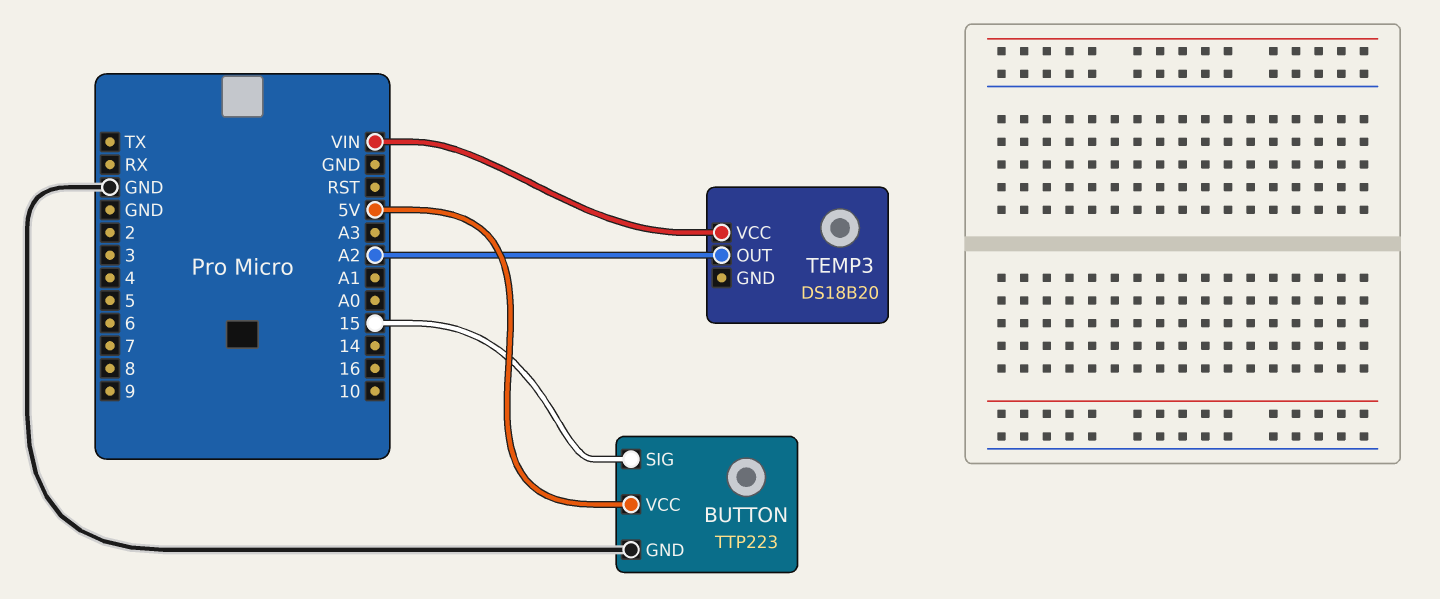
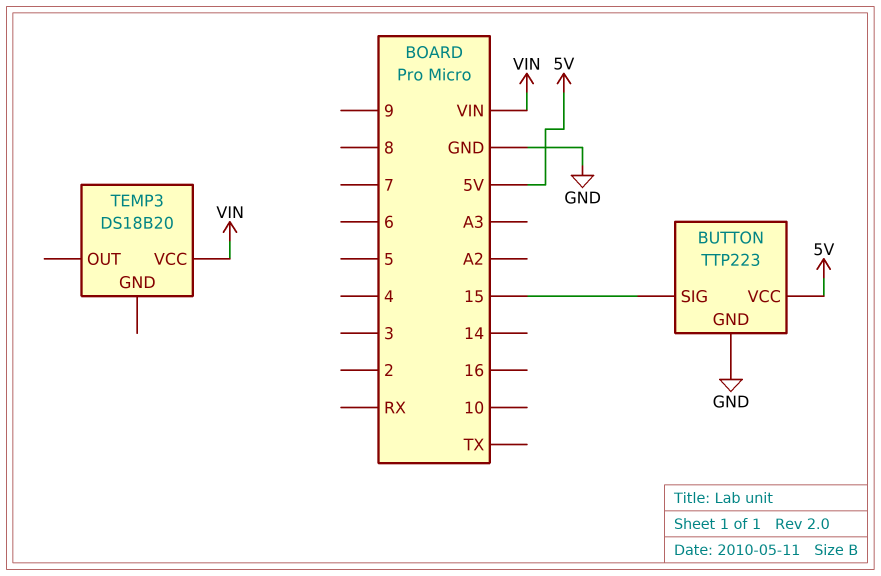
TEMP3 pin OUT: A2 -> none

